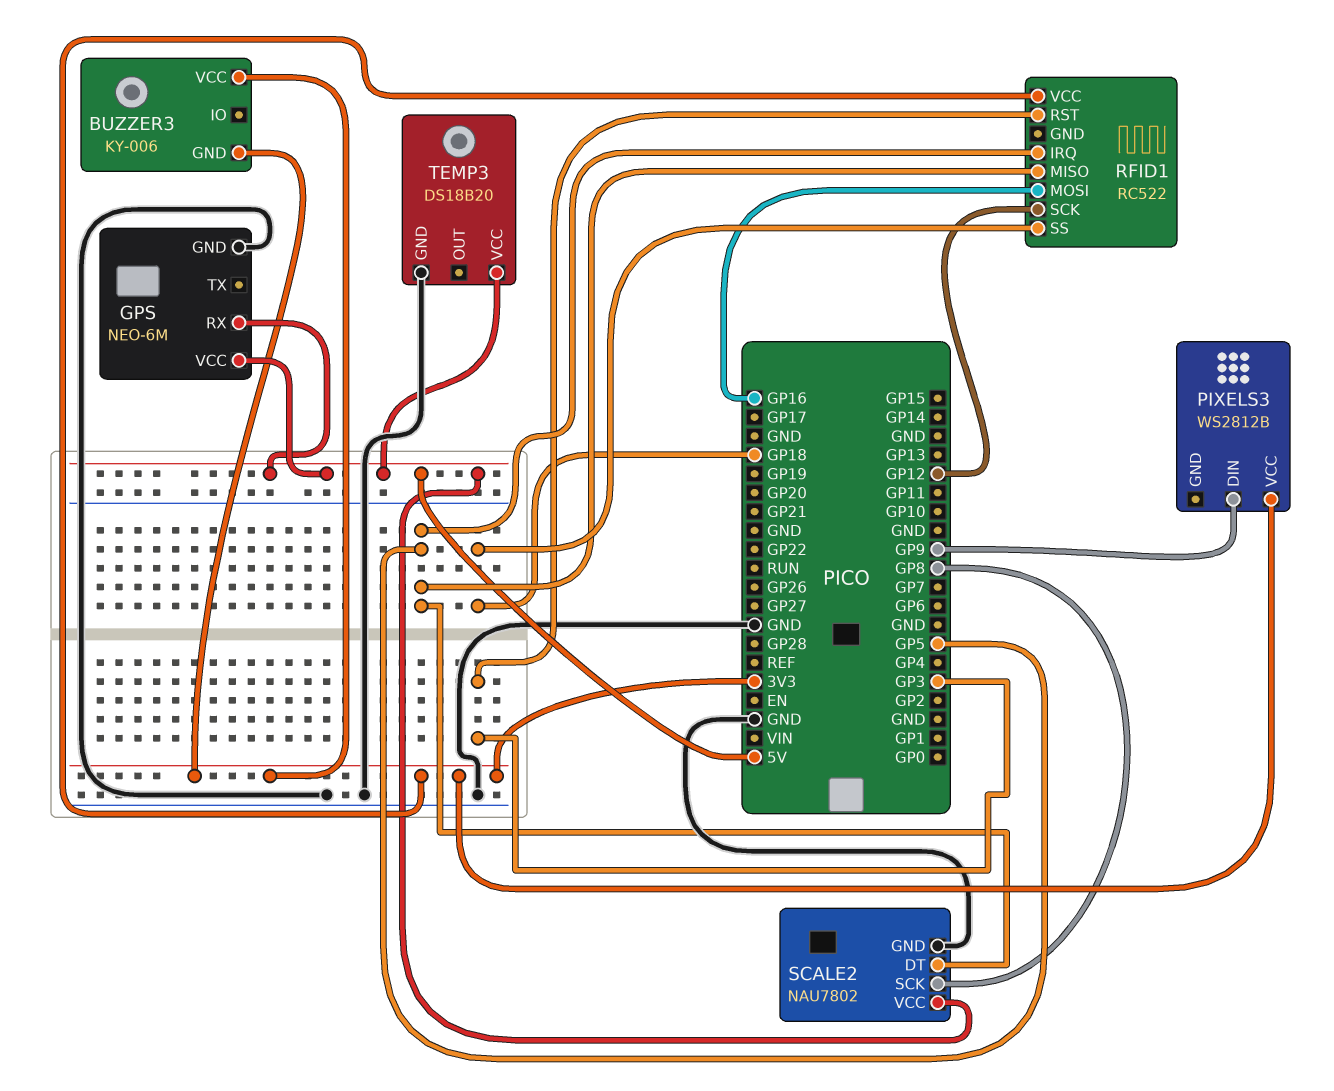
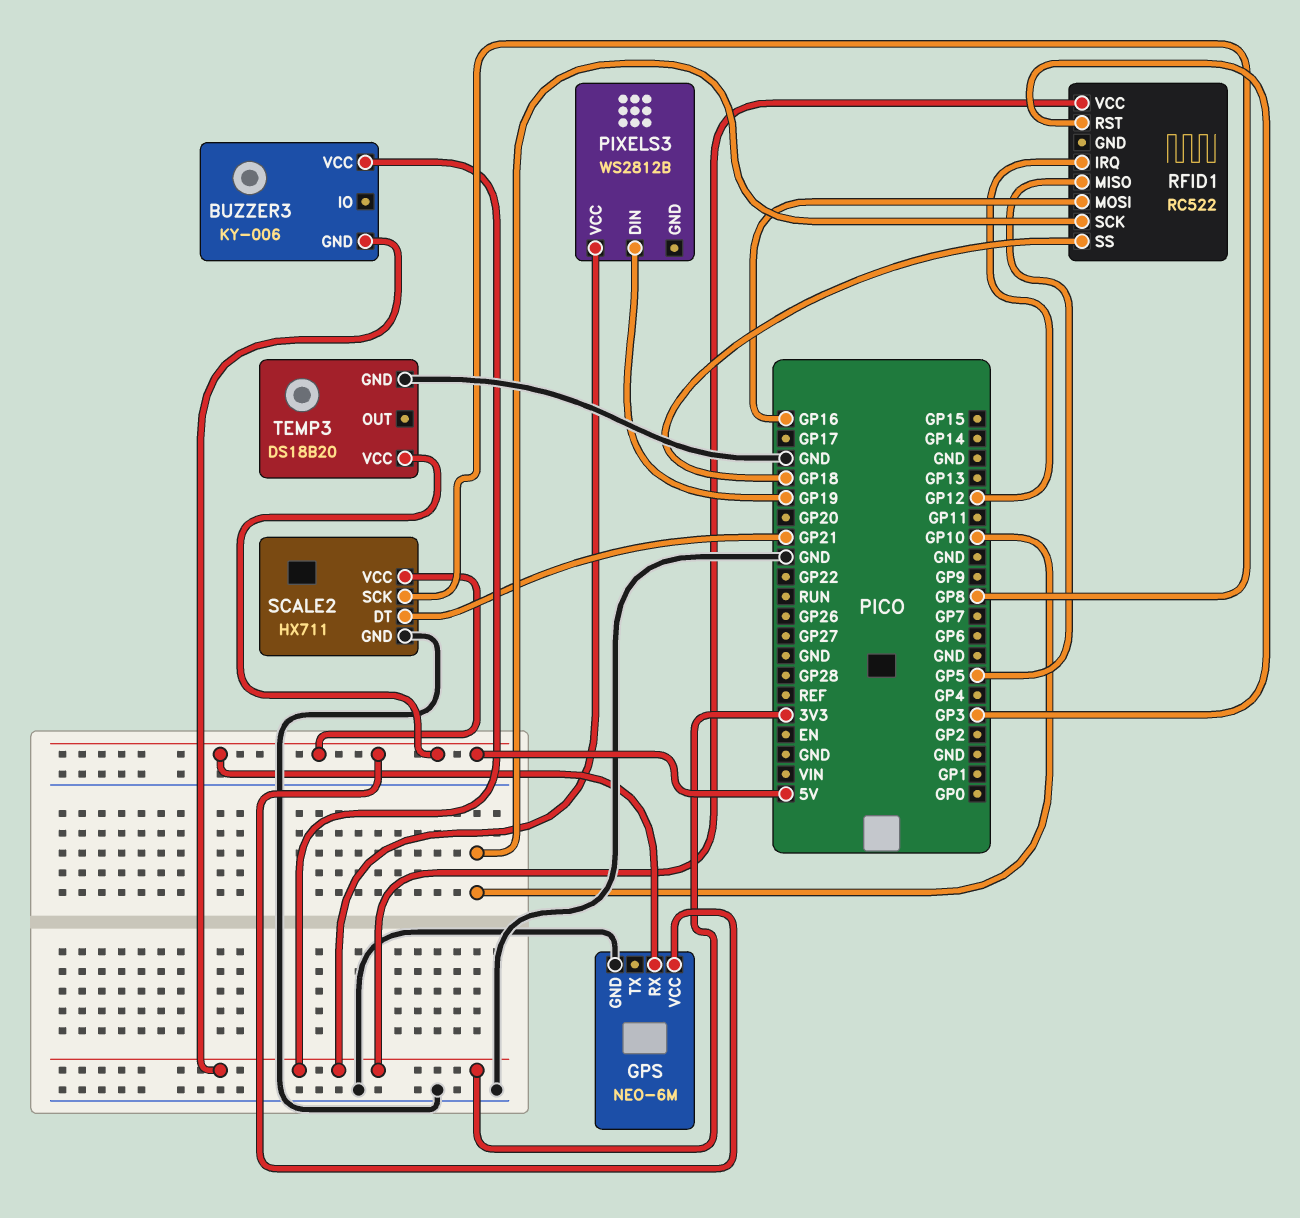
PIXELS3 pin DIN: GP9 -> GP19
RFID1 pin IRQ: GP5 -> GP12
RFID1 pin SCK: GP12 -> GP10
SCALE2: NAU7802 -> HX711
SCALE2 pin DT: GP5 -> GP21

